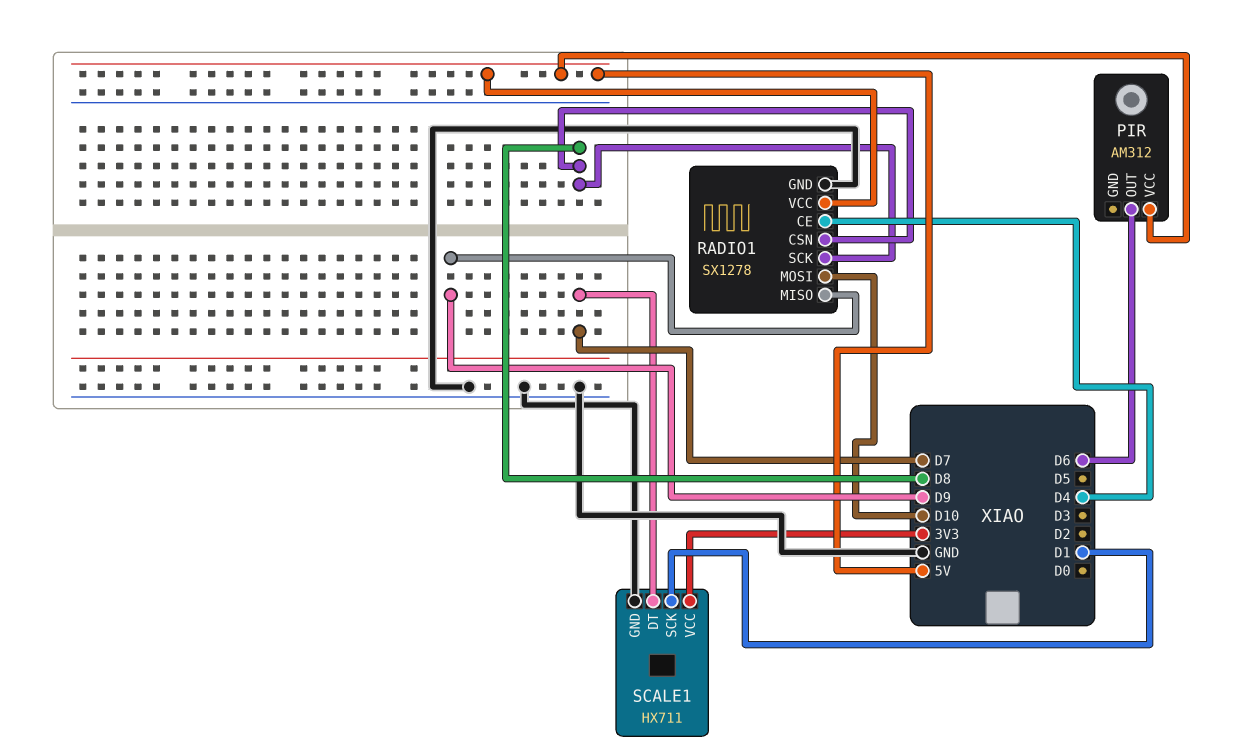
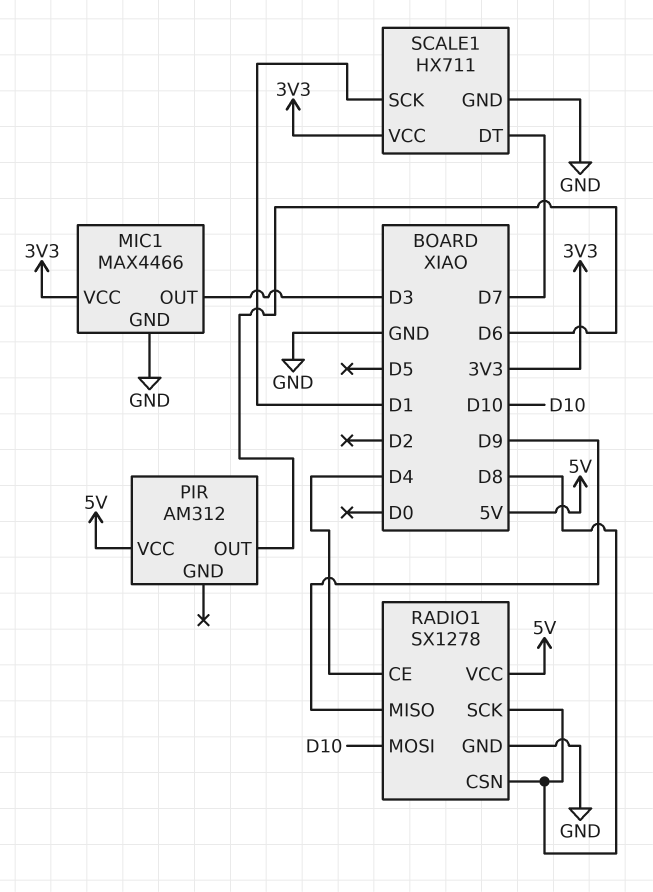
MIC1: none -> MAX4466
MIC1 pin GND: none -> GND
MIC1 pin OUT: none -> D3
MIC1 pin VCC: none -> 3V3

